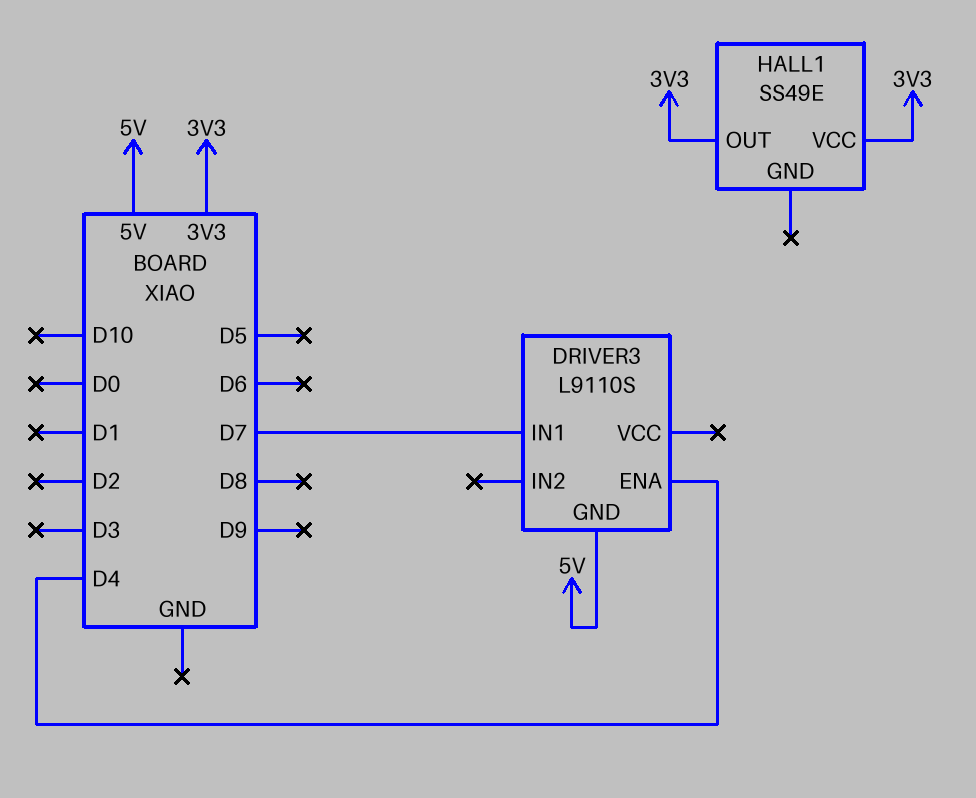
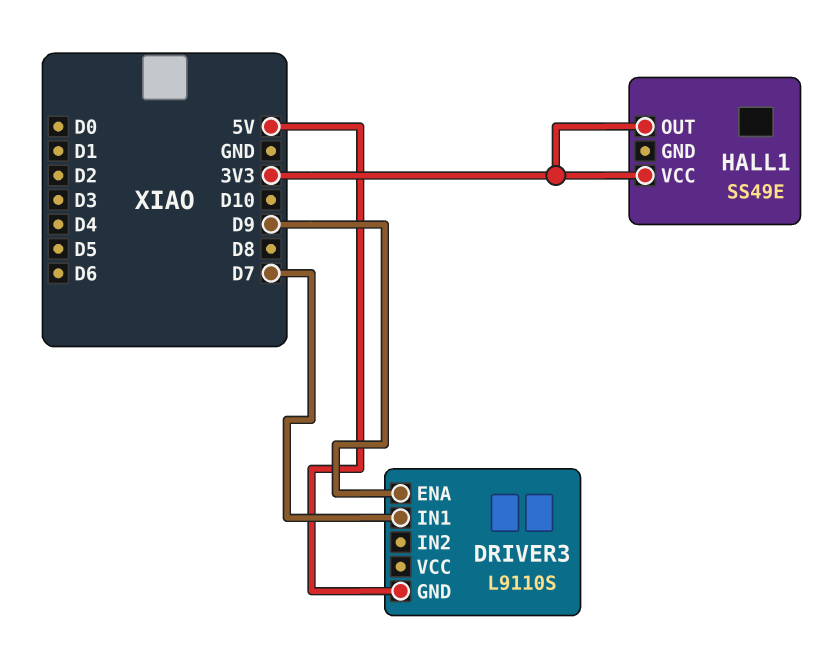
DRIVER3 pin ENA: D4 -> D9

